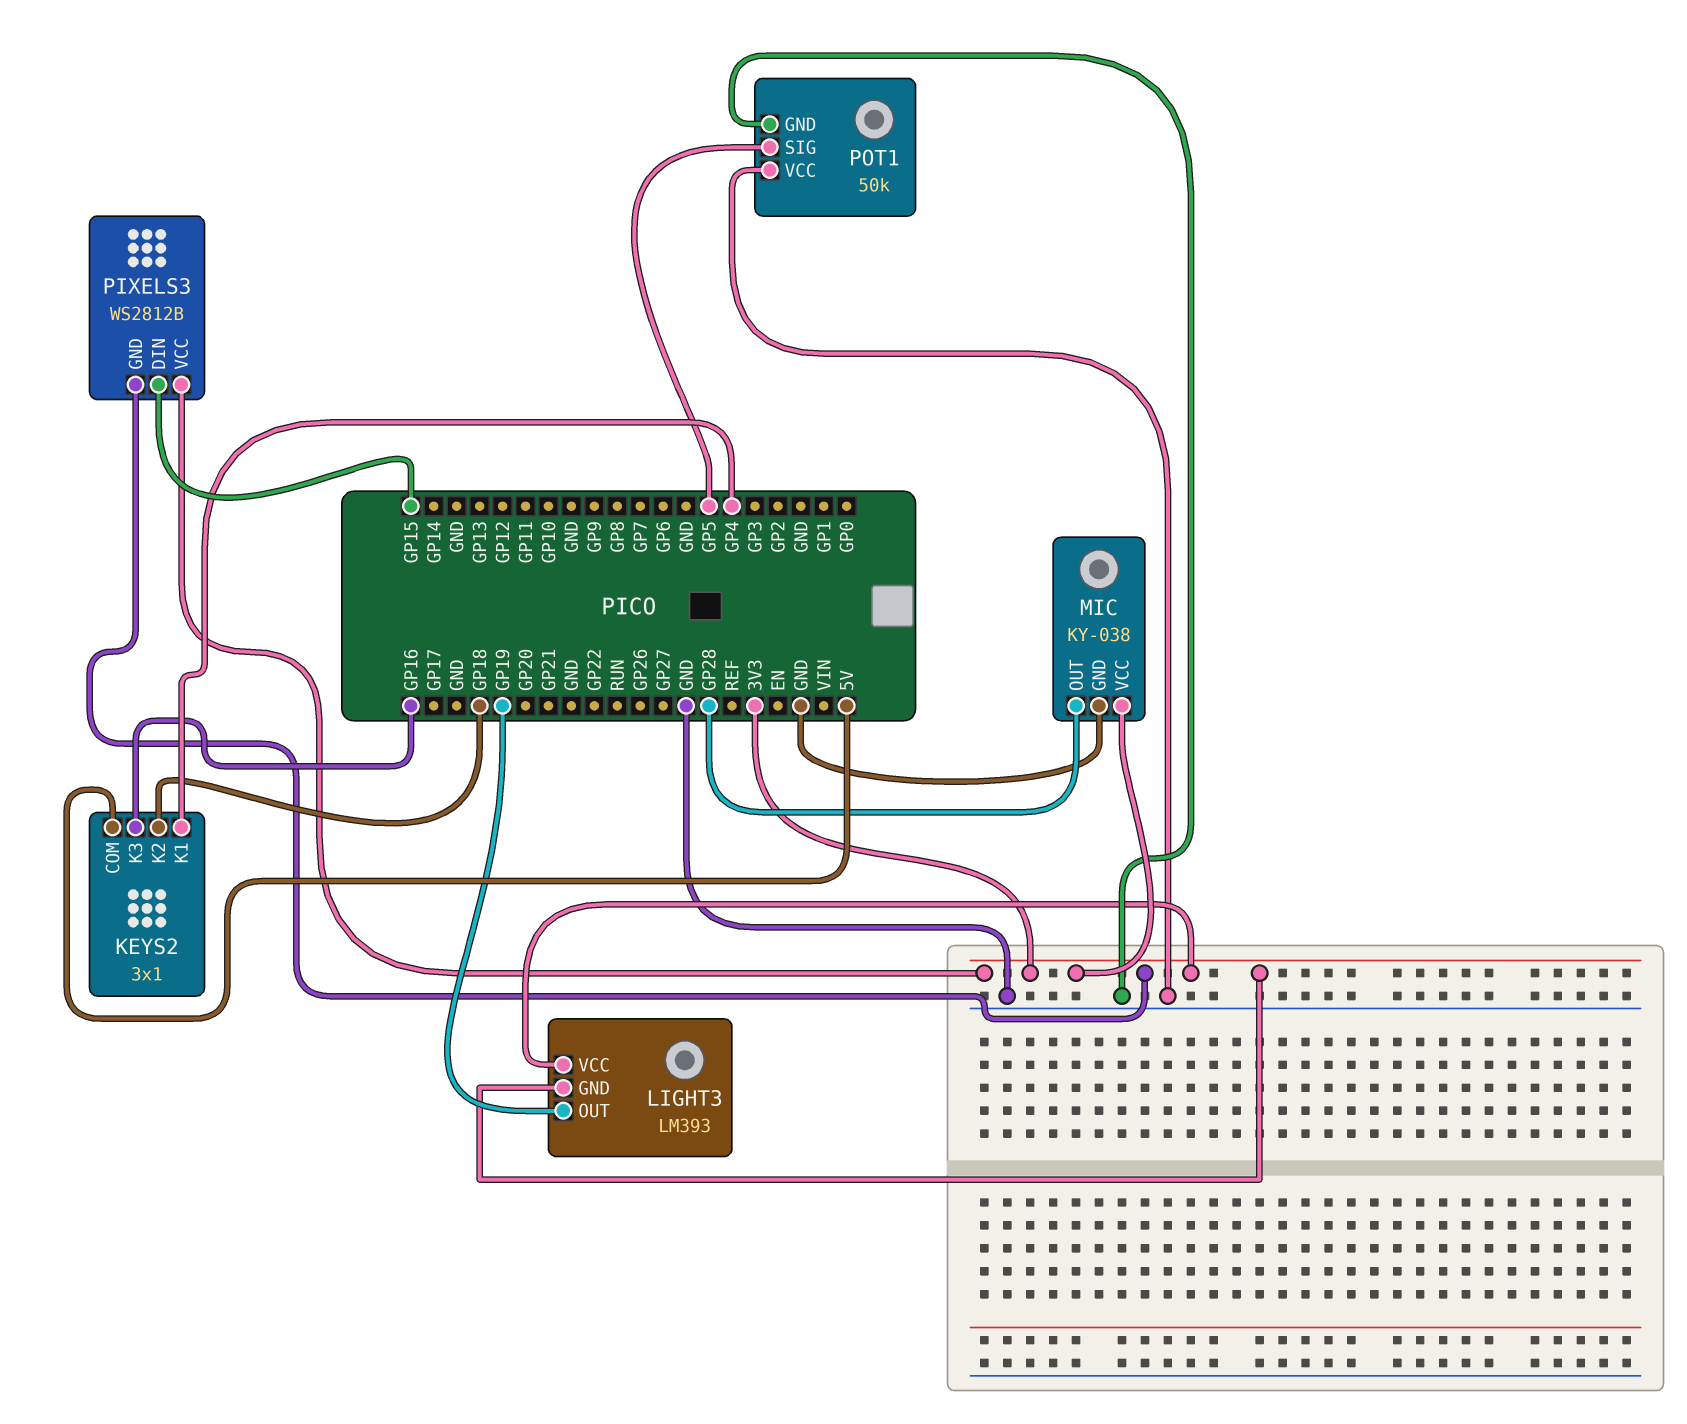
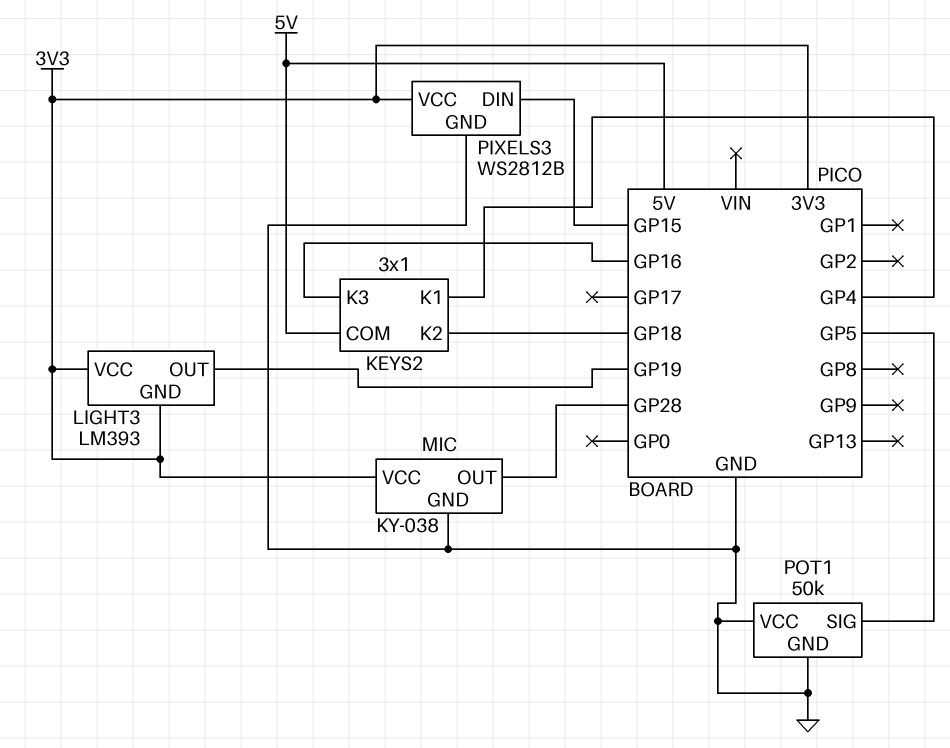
PIXELS3 pin GND: 3V3 -> GND

